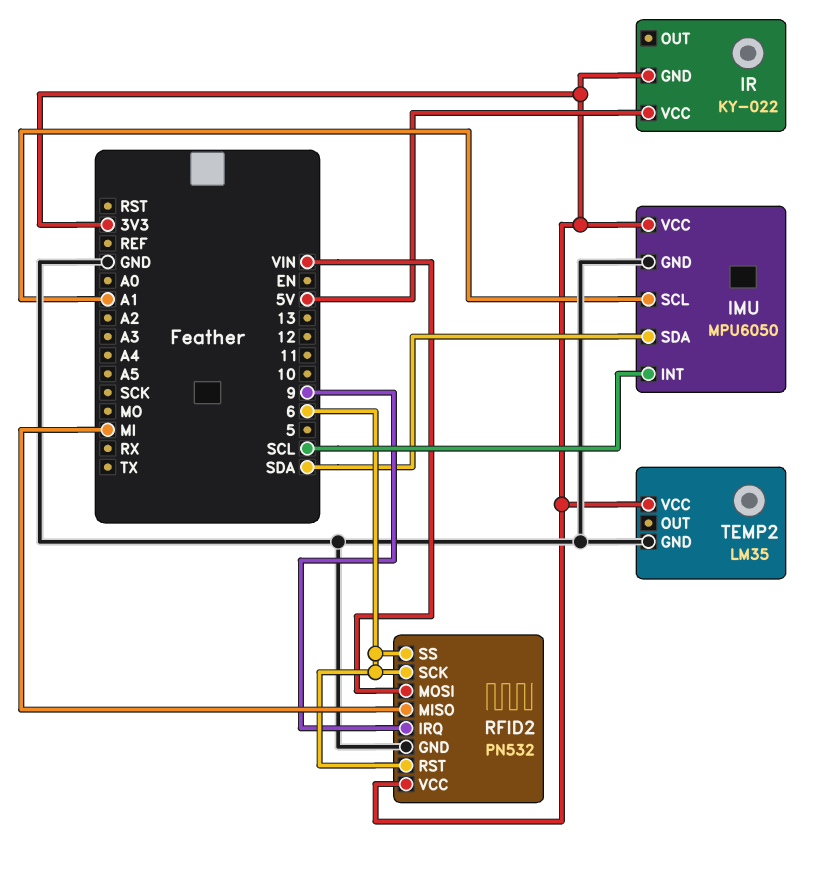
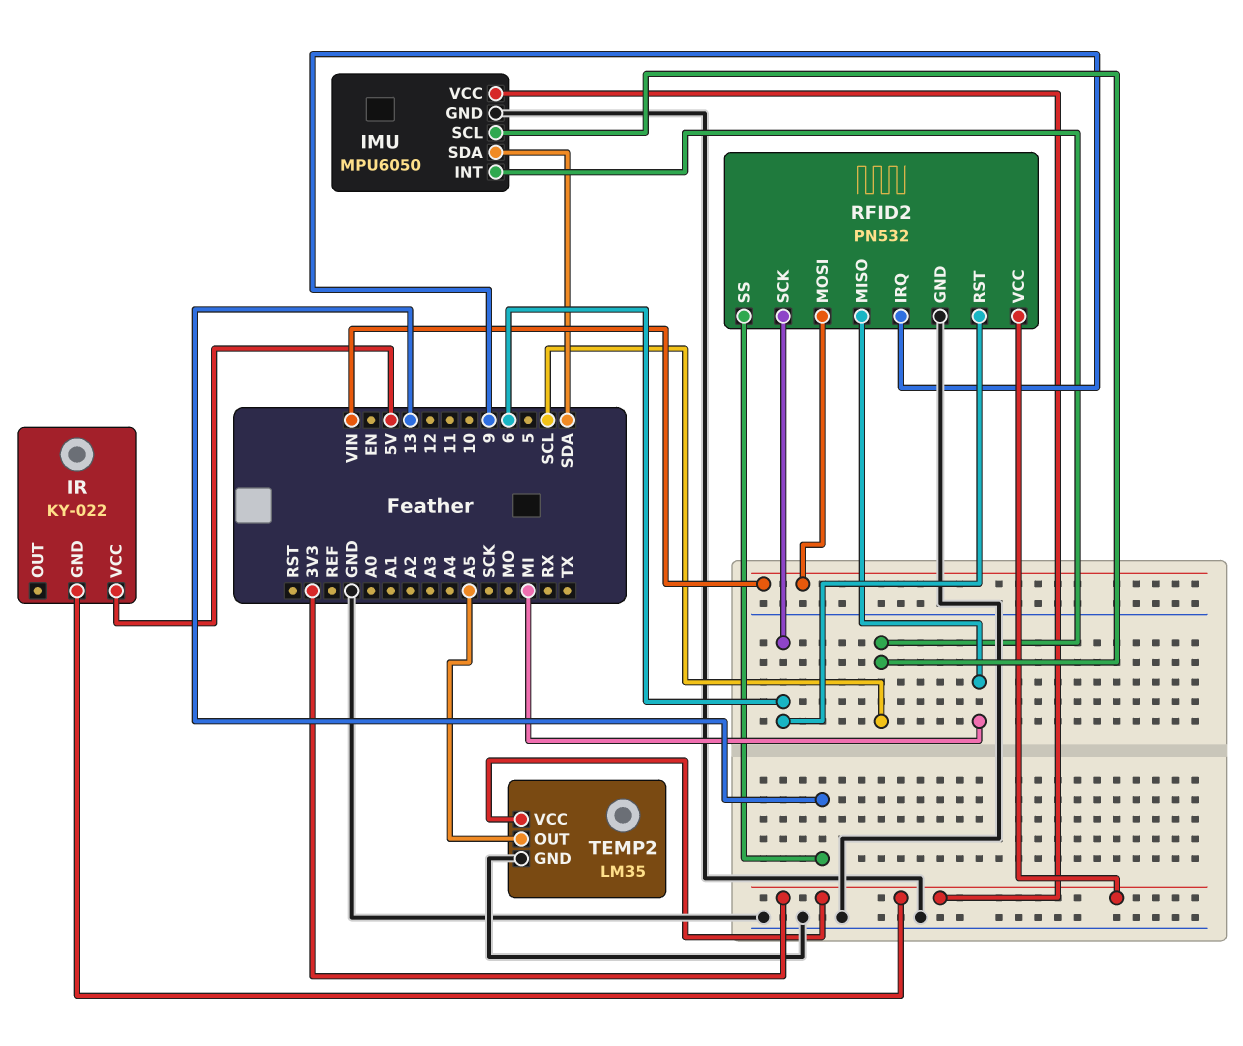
IMU pin SCL: A1 -> SCL
RFID2 pin SS: 6 -> 13
TEMP2 pin OUT: none -> A5

